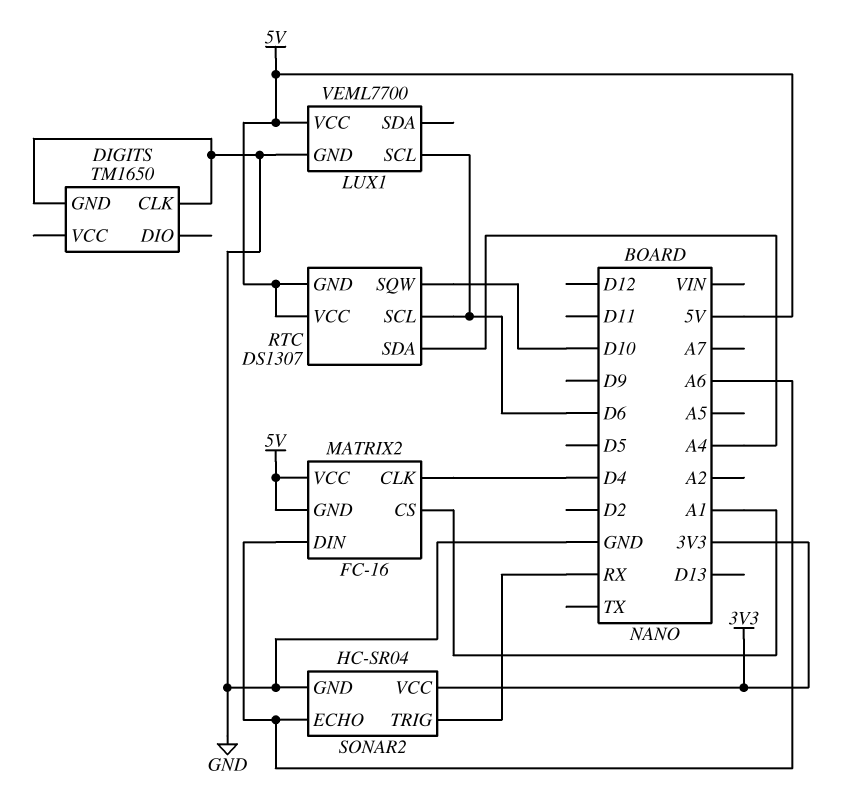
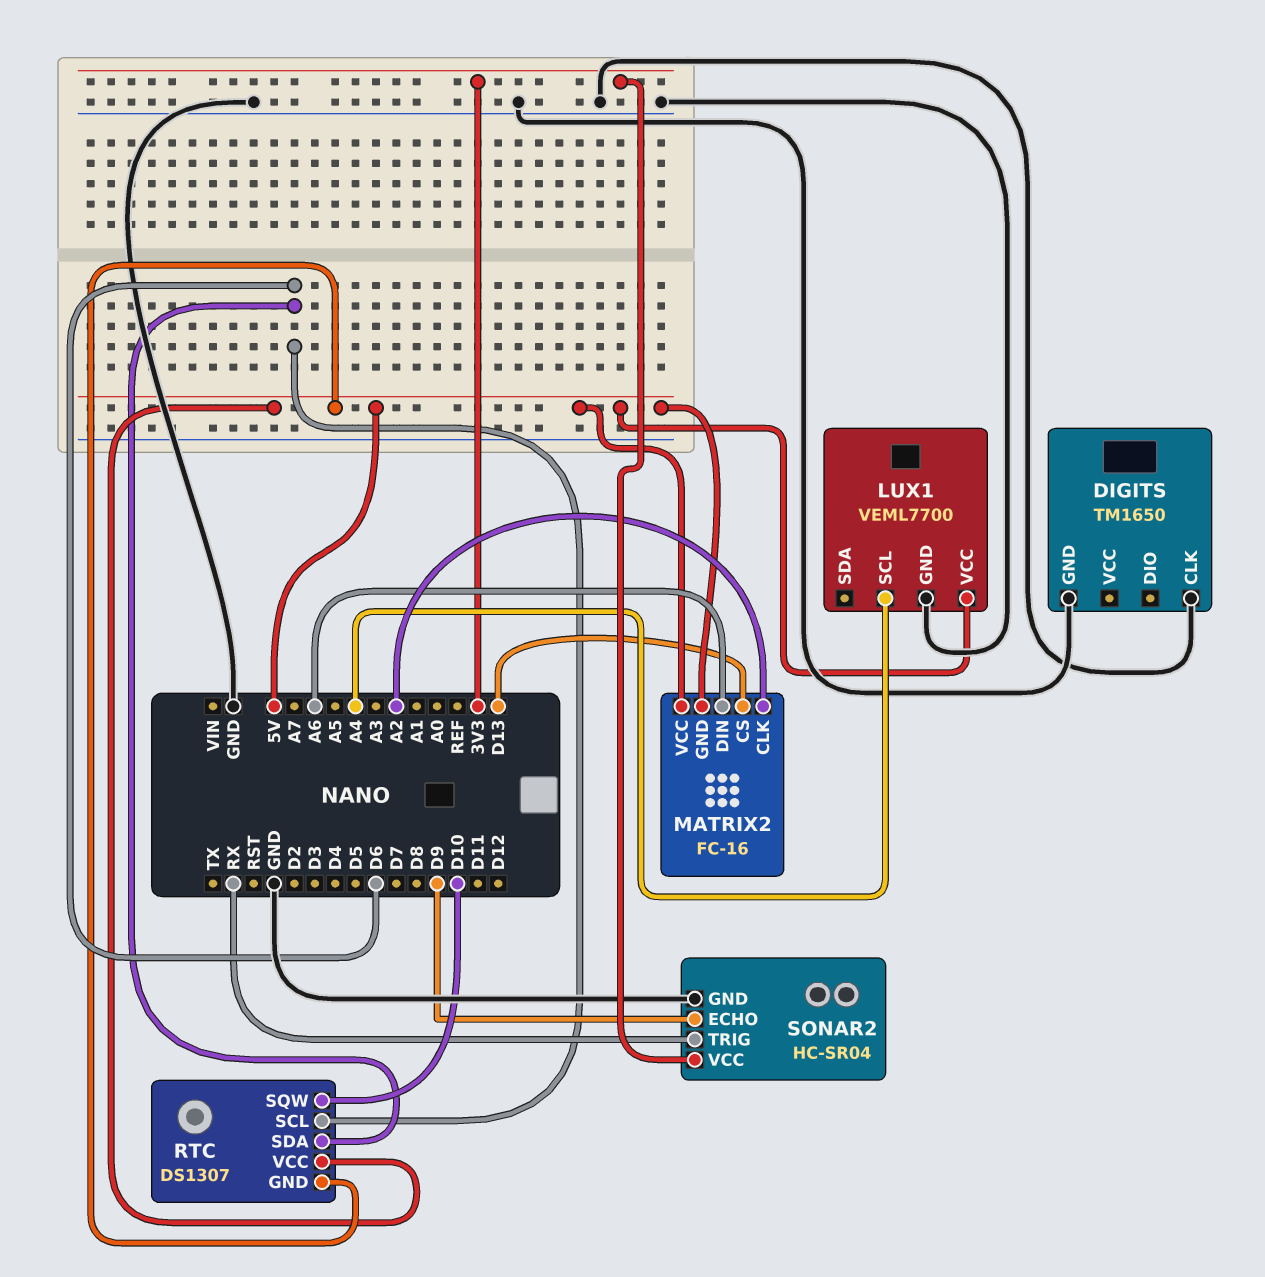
LUX1 pin SCL: D6 -> A4
MATRIX2 pin CLK: D4 -> A2
MATRIX2 pin CS: A1 -> D13
RTC pin SDA: A4 -> D6
SONAR2 pin ECHO: A6 -> D9

